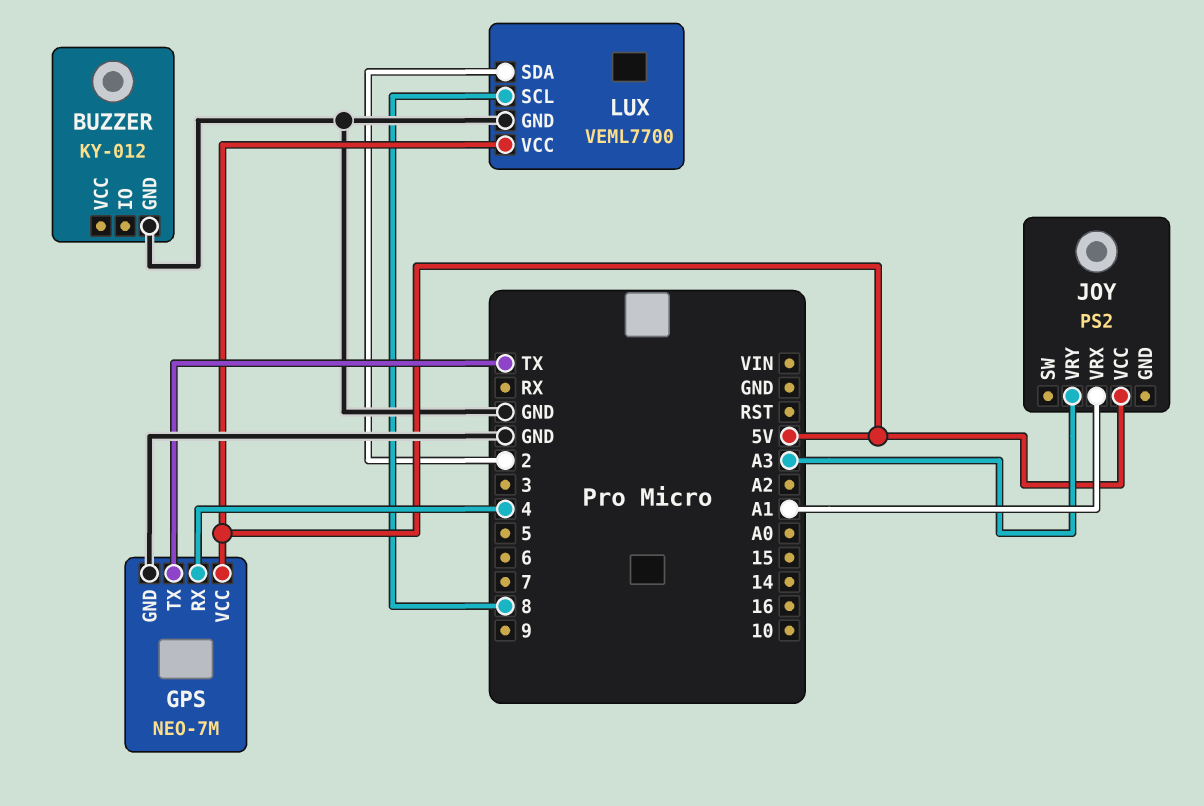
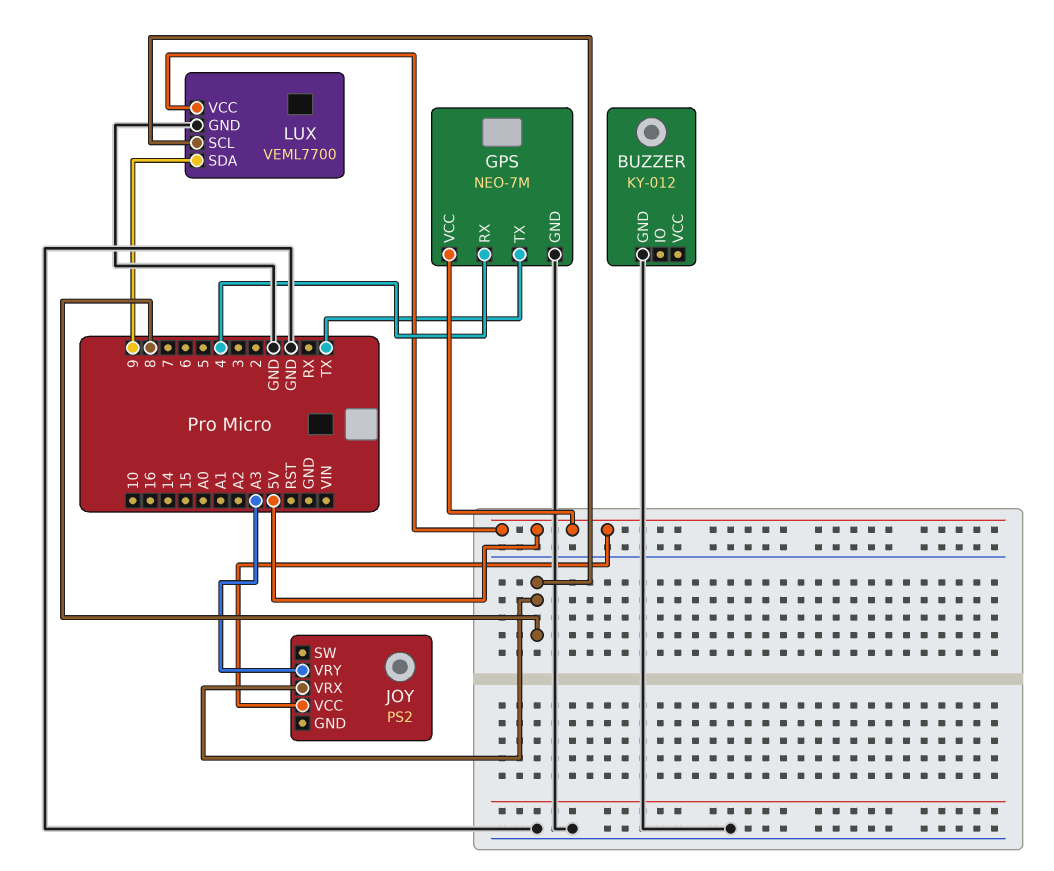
JOY pin VRX: A1 -> 8
LUX pin SDA: 2 -> 9

